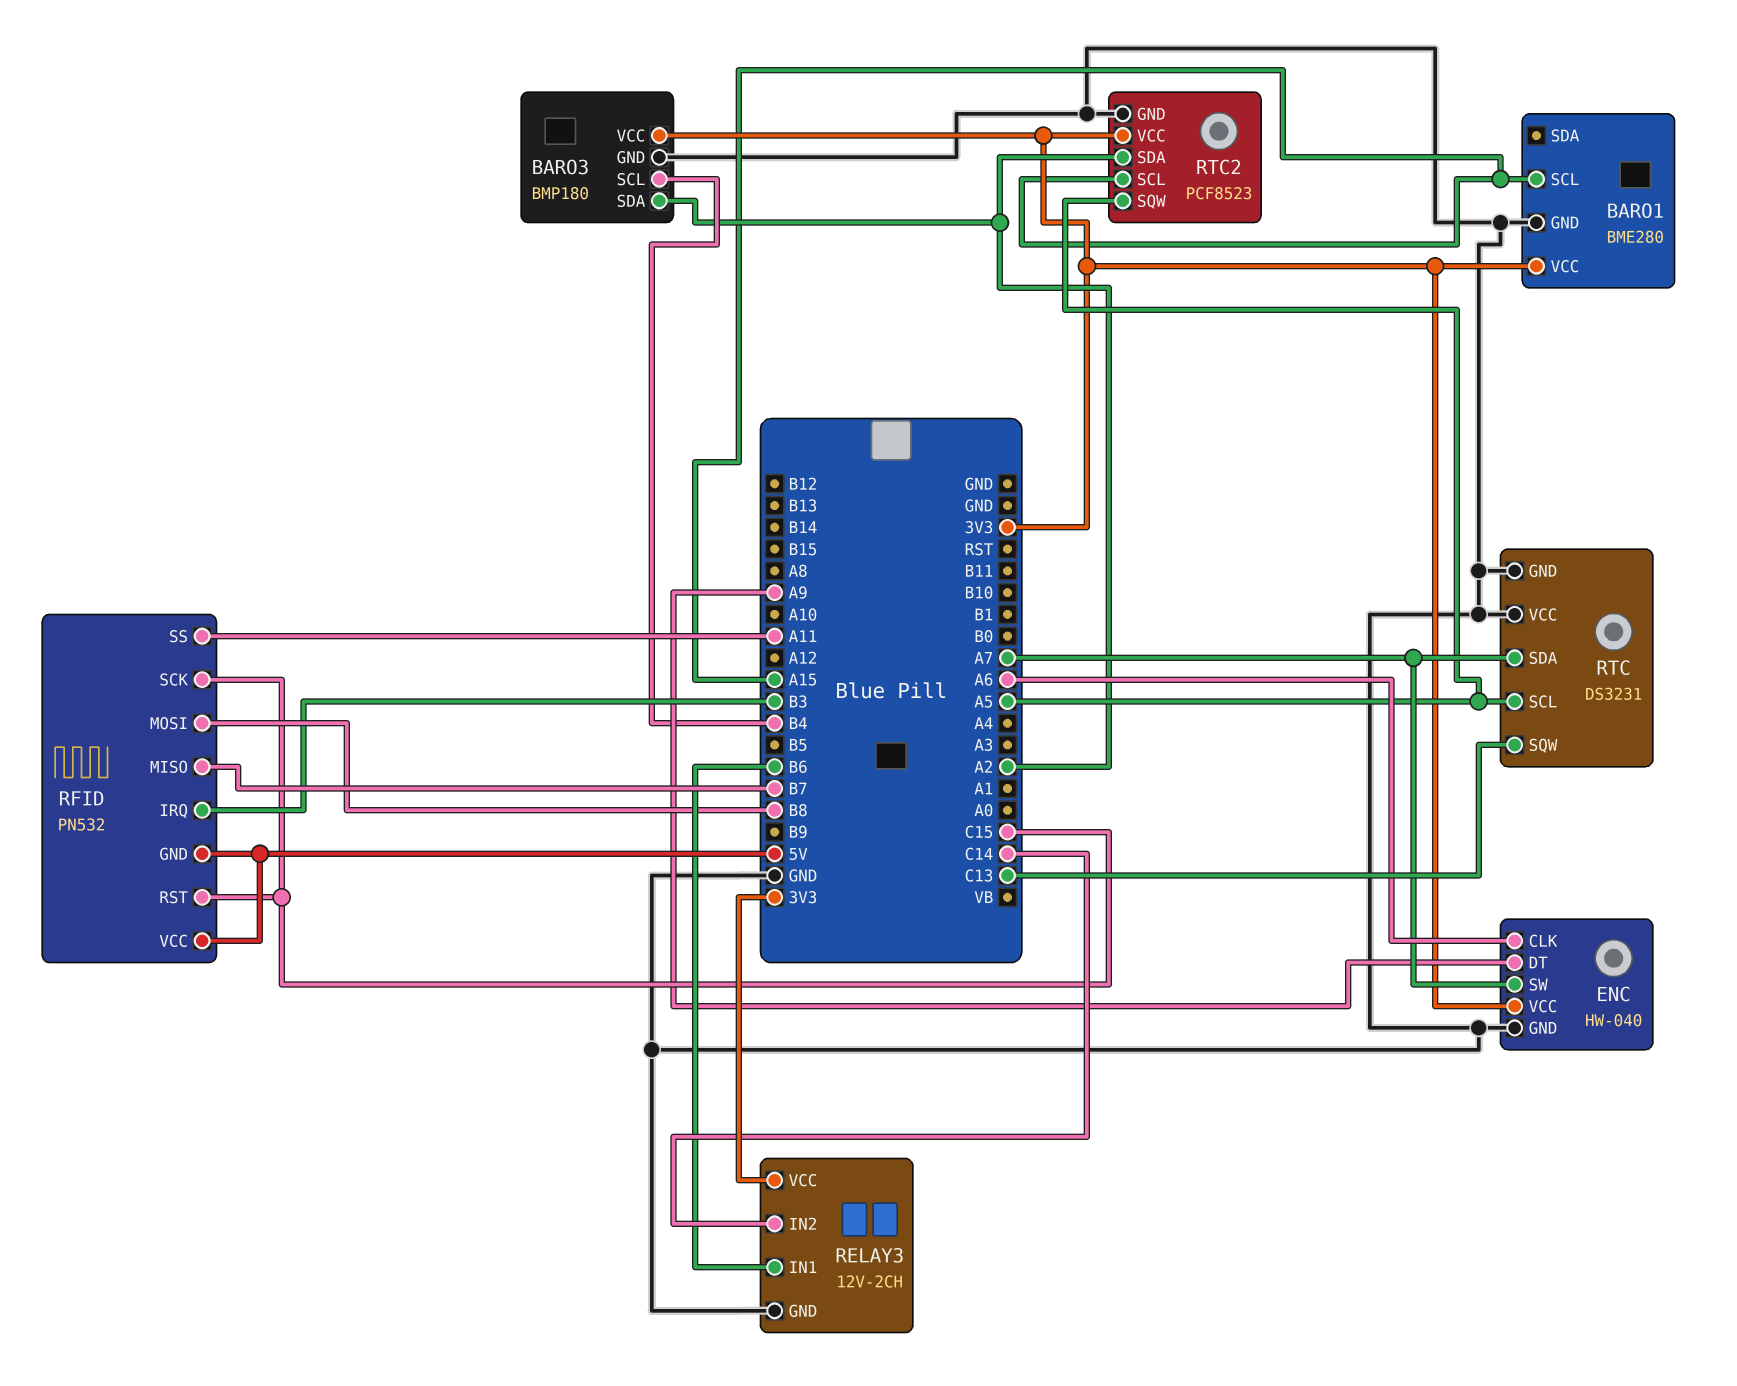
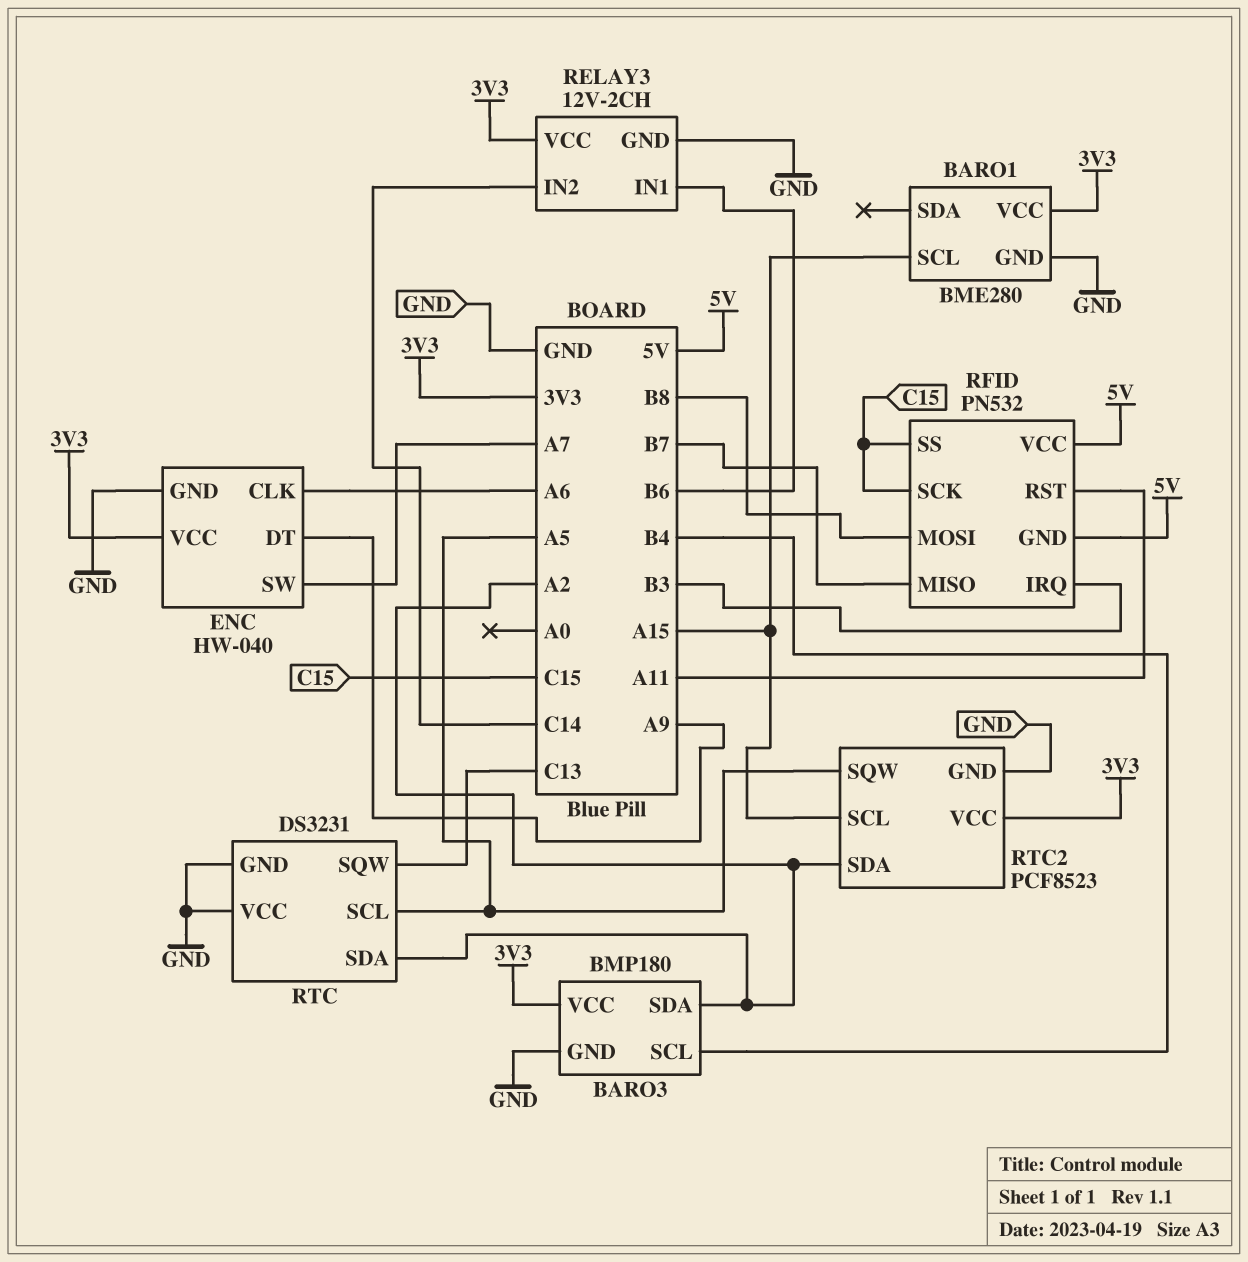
RFID pin RST: C15 -> A11
RFID pin SS: A11 -> C15
RTC pin SDA: A7 -> A2

